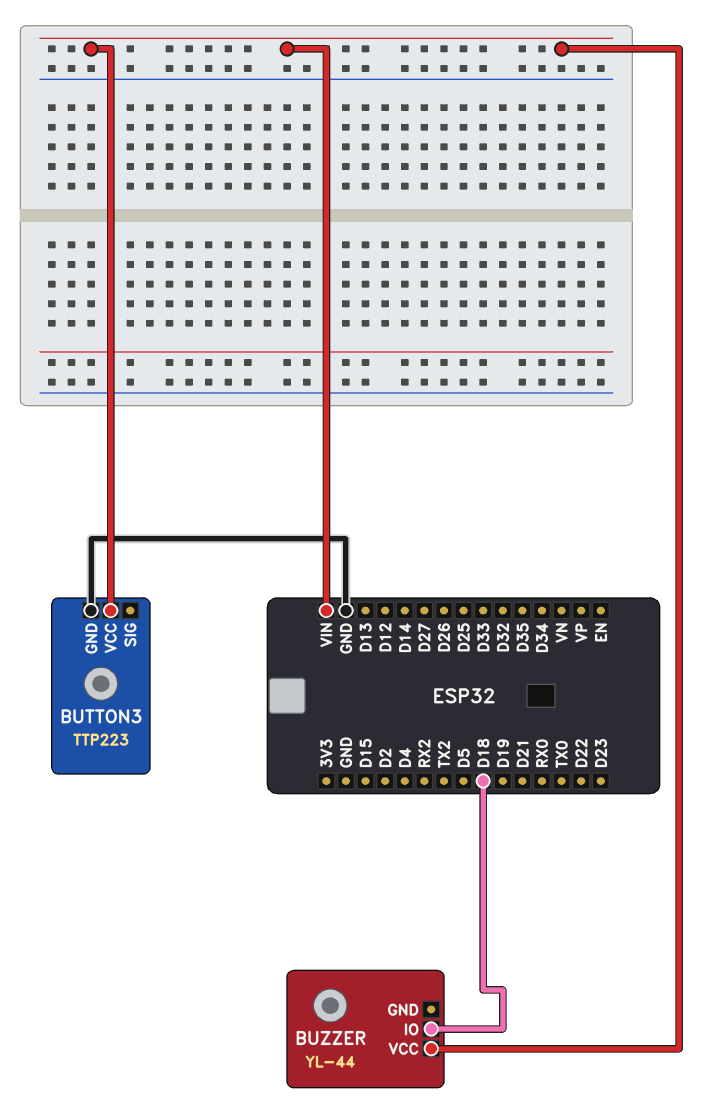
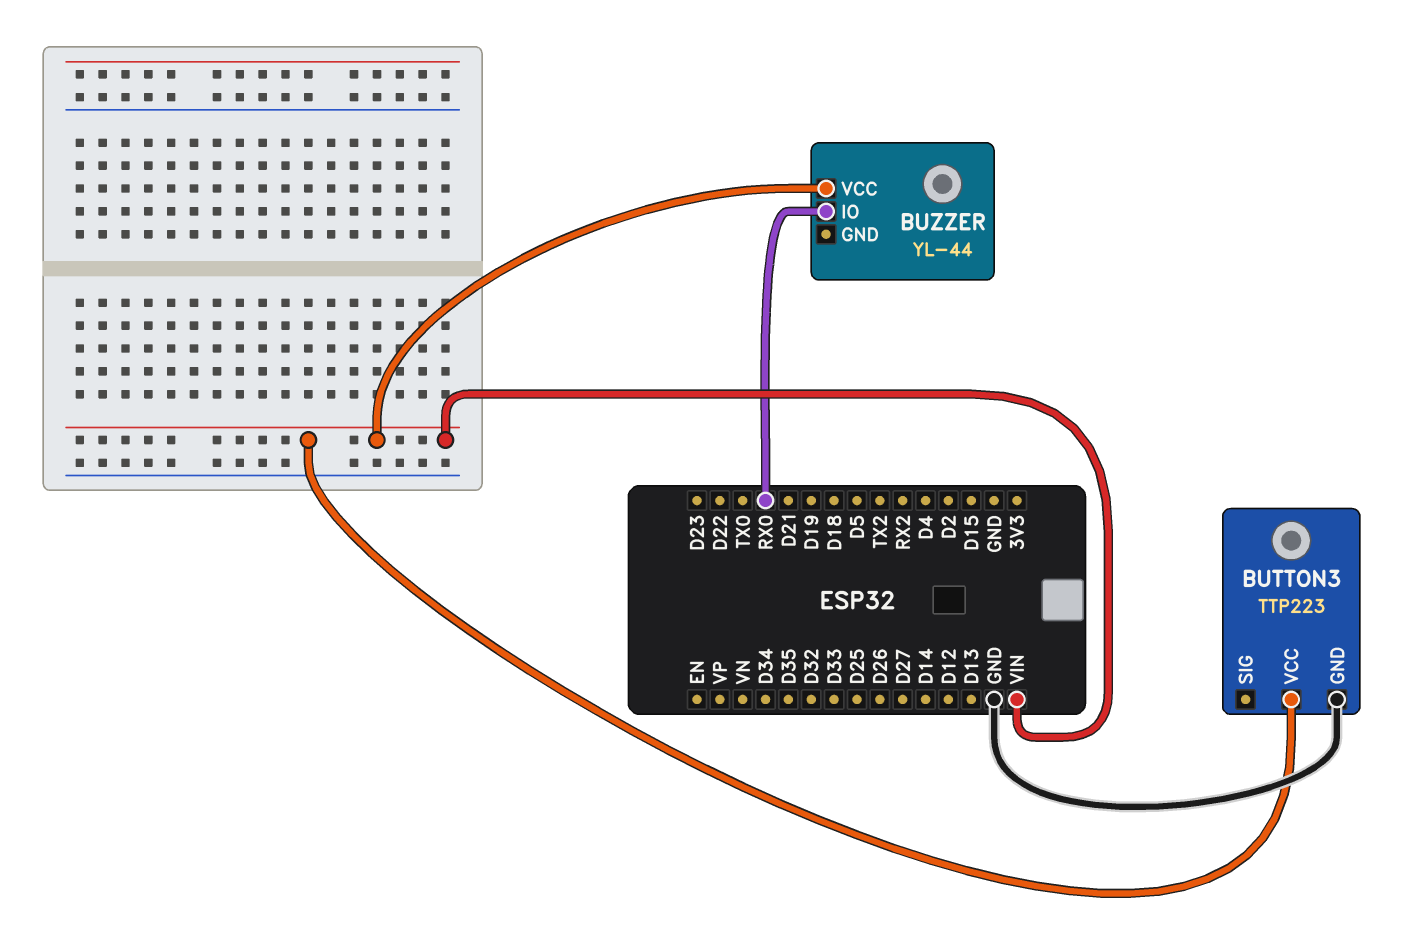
BUZZER pin IO: D18 -> RX0

